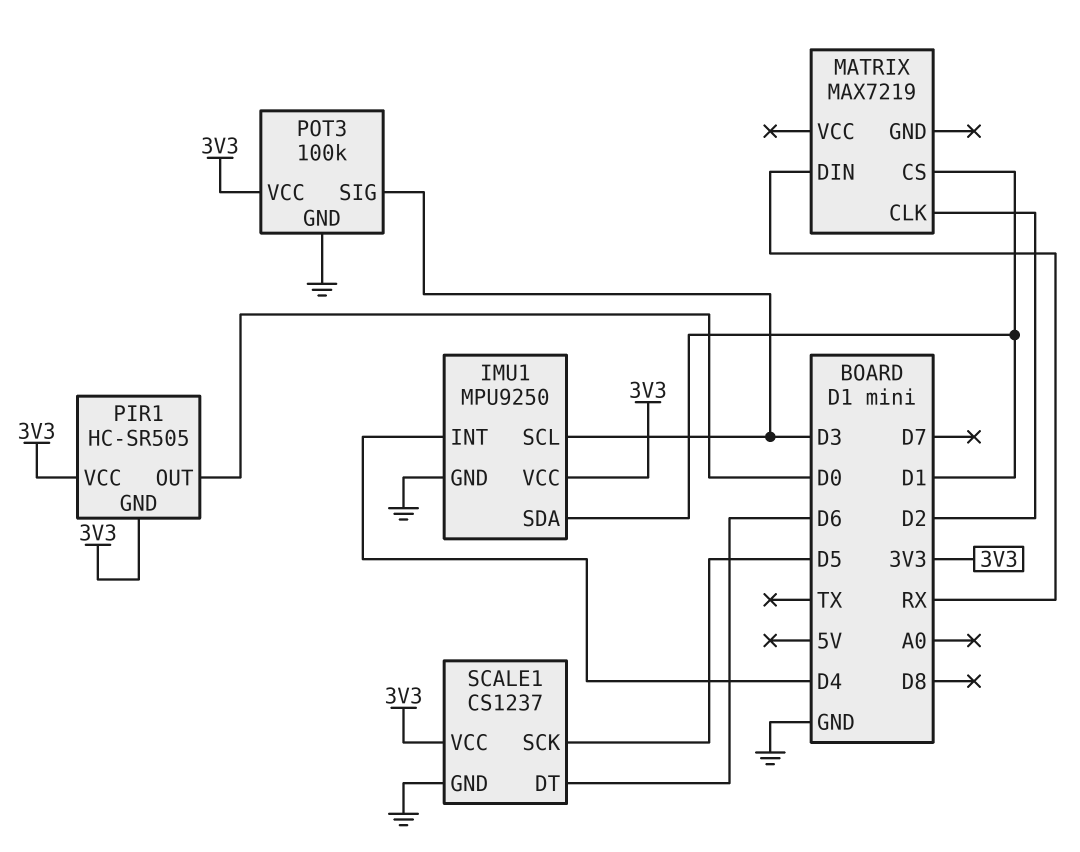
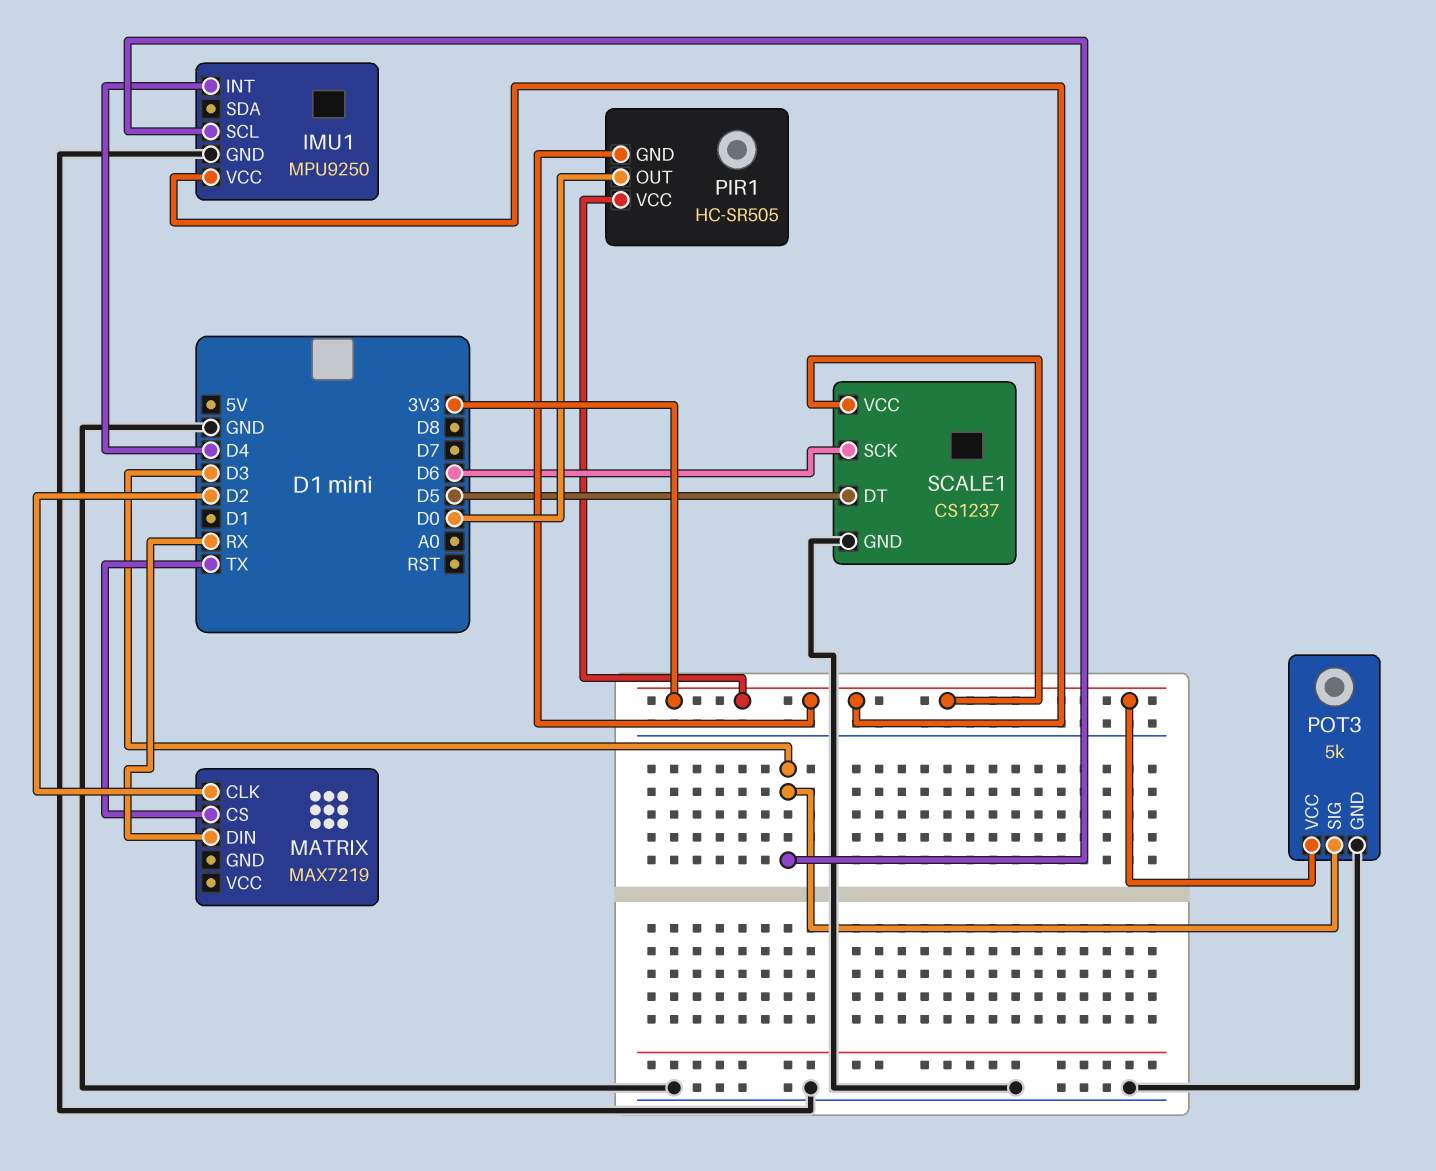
IMU1 pin SDA: D1 -> none
MATRIX pin CS: D1 -> TX
POT3: 100k -> 5k
SCALE1 pin DT: D6 -> D5
SCALE1 pin SCK: D5 -> D6

